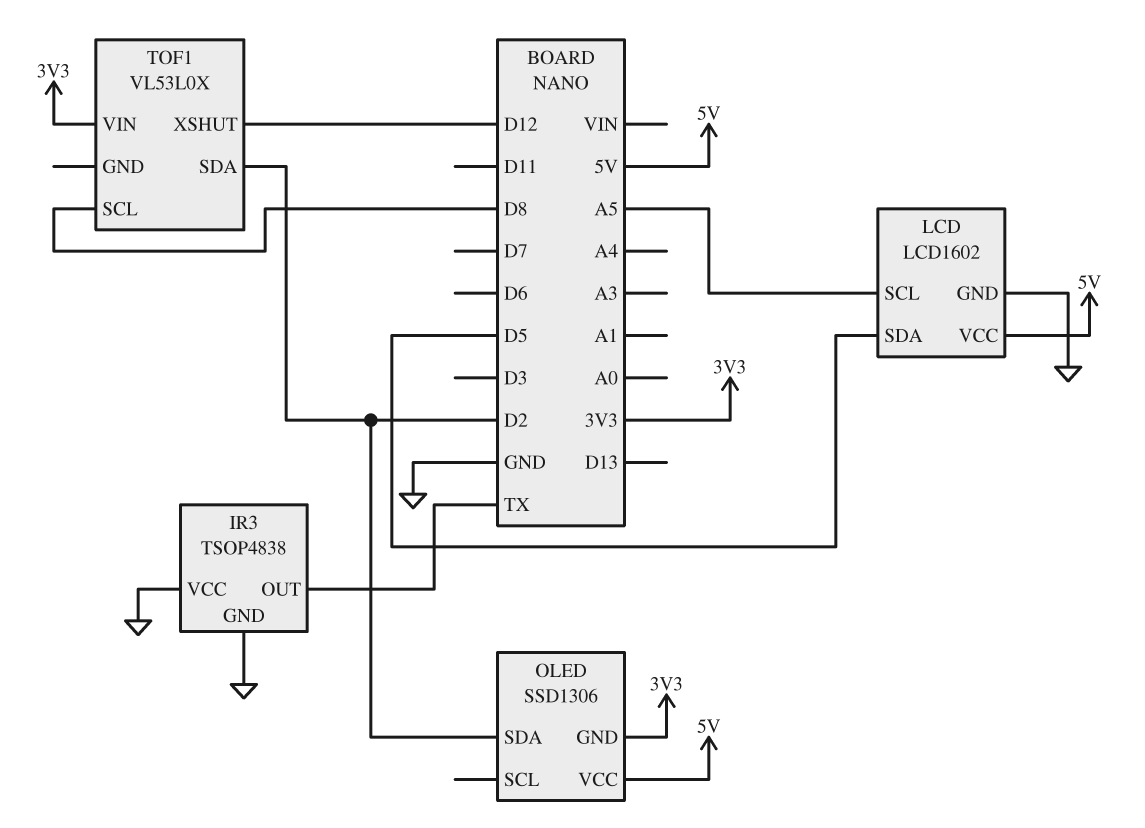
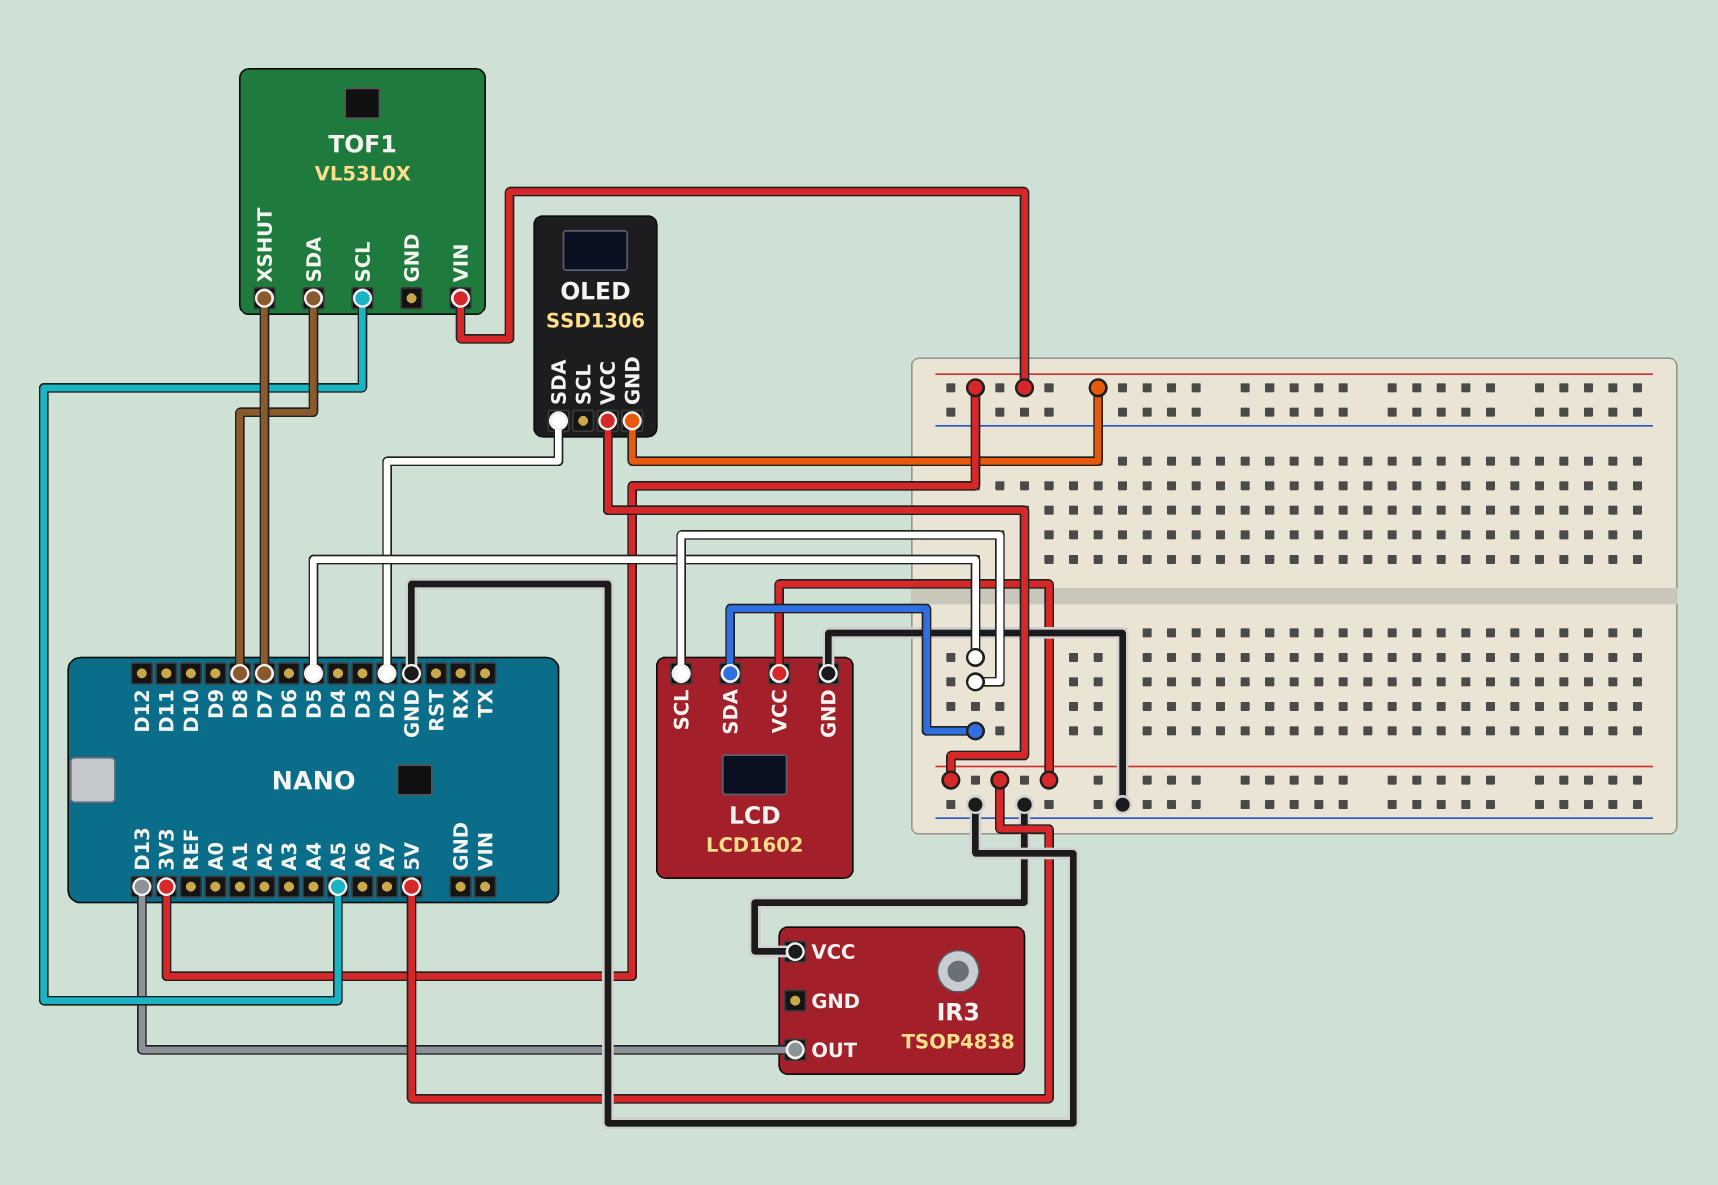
IR3 pin GND: GND -> none
IR3 pin OUT: TX -> D13
LCD pin SCL: A5 -> D5
TOF1 pin SCL: D8 -> A5
TOF1 pin SDA: D2 -> D8
TOF1 pin XSHUT: D12 -> D7

